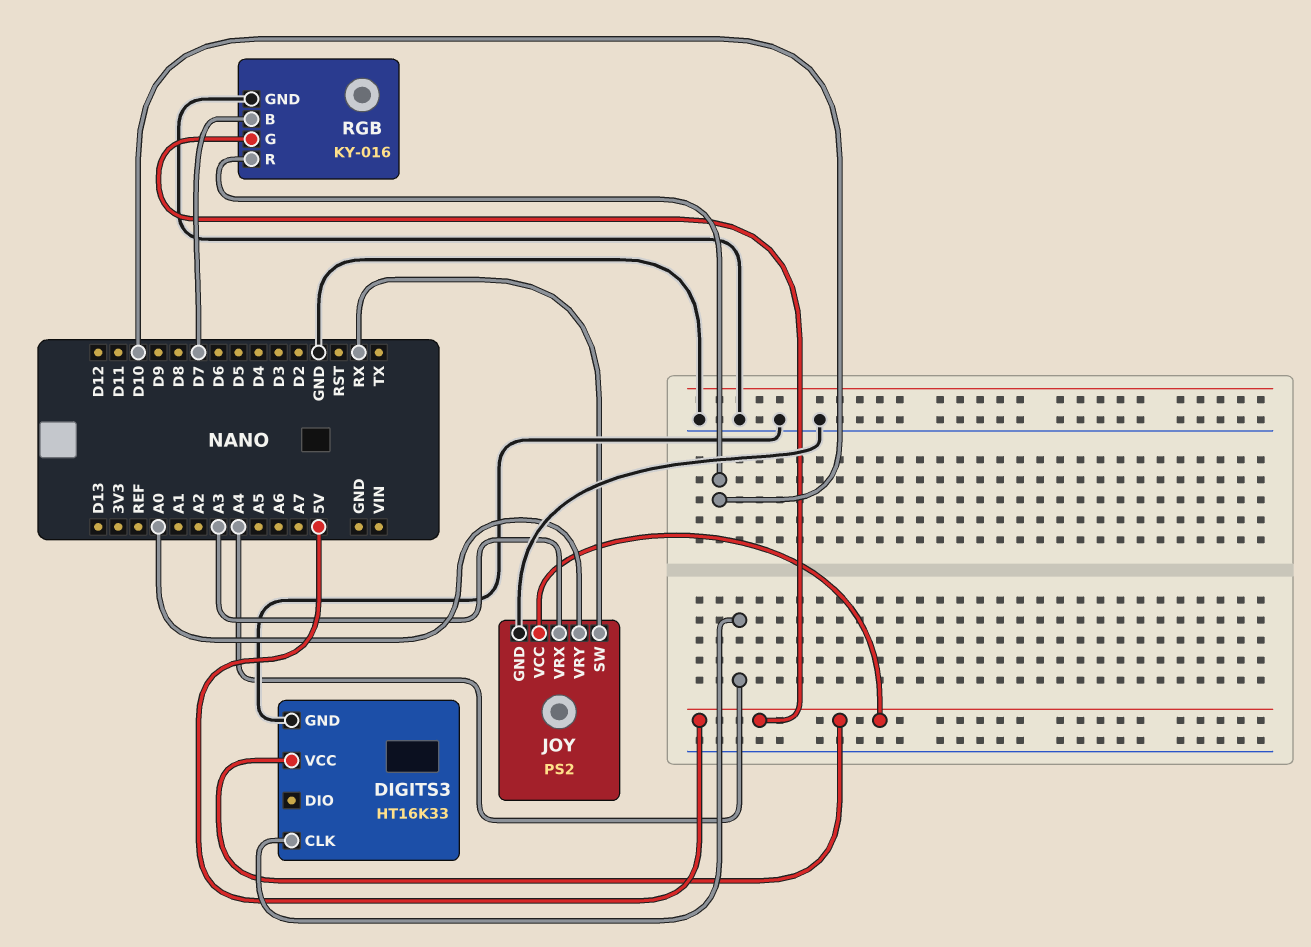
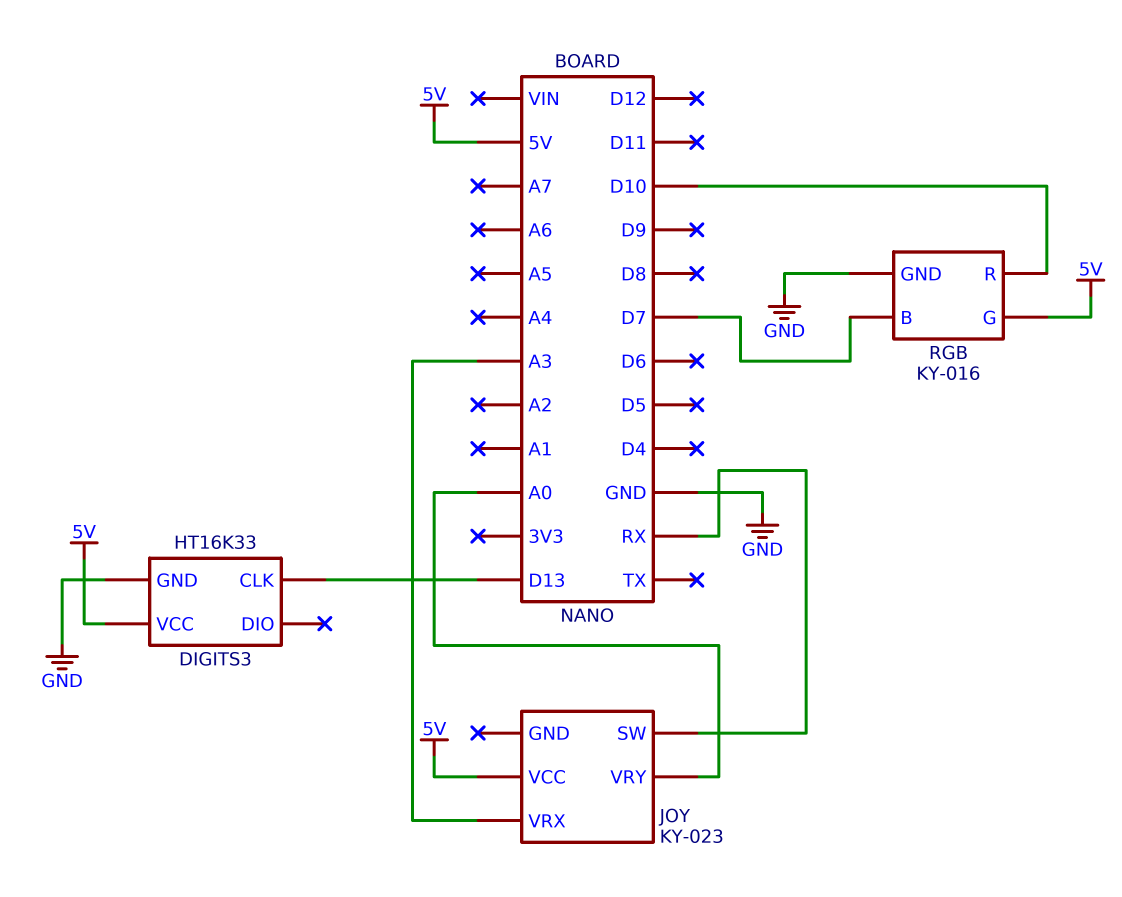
DIGITS3 pin CLK: A4 -> D13
JOY: PS2 -> KY-023
JOY pin GND: GND -> none

